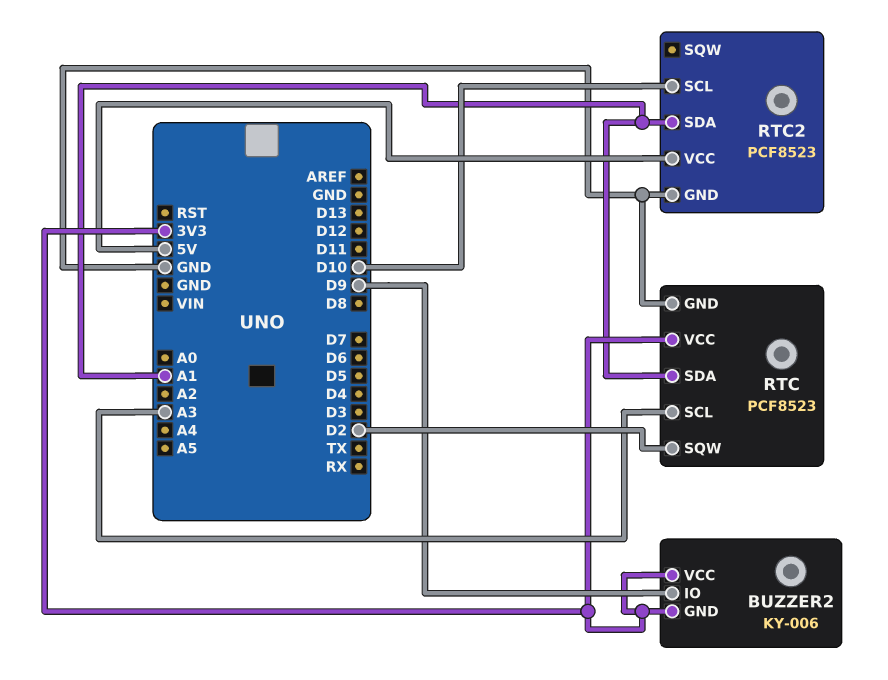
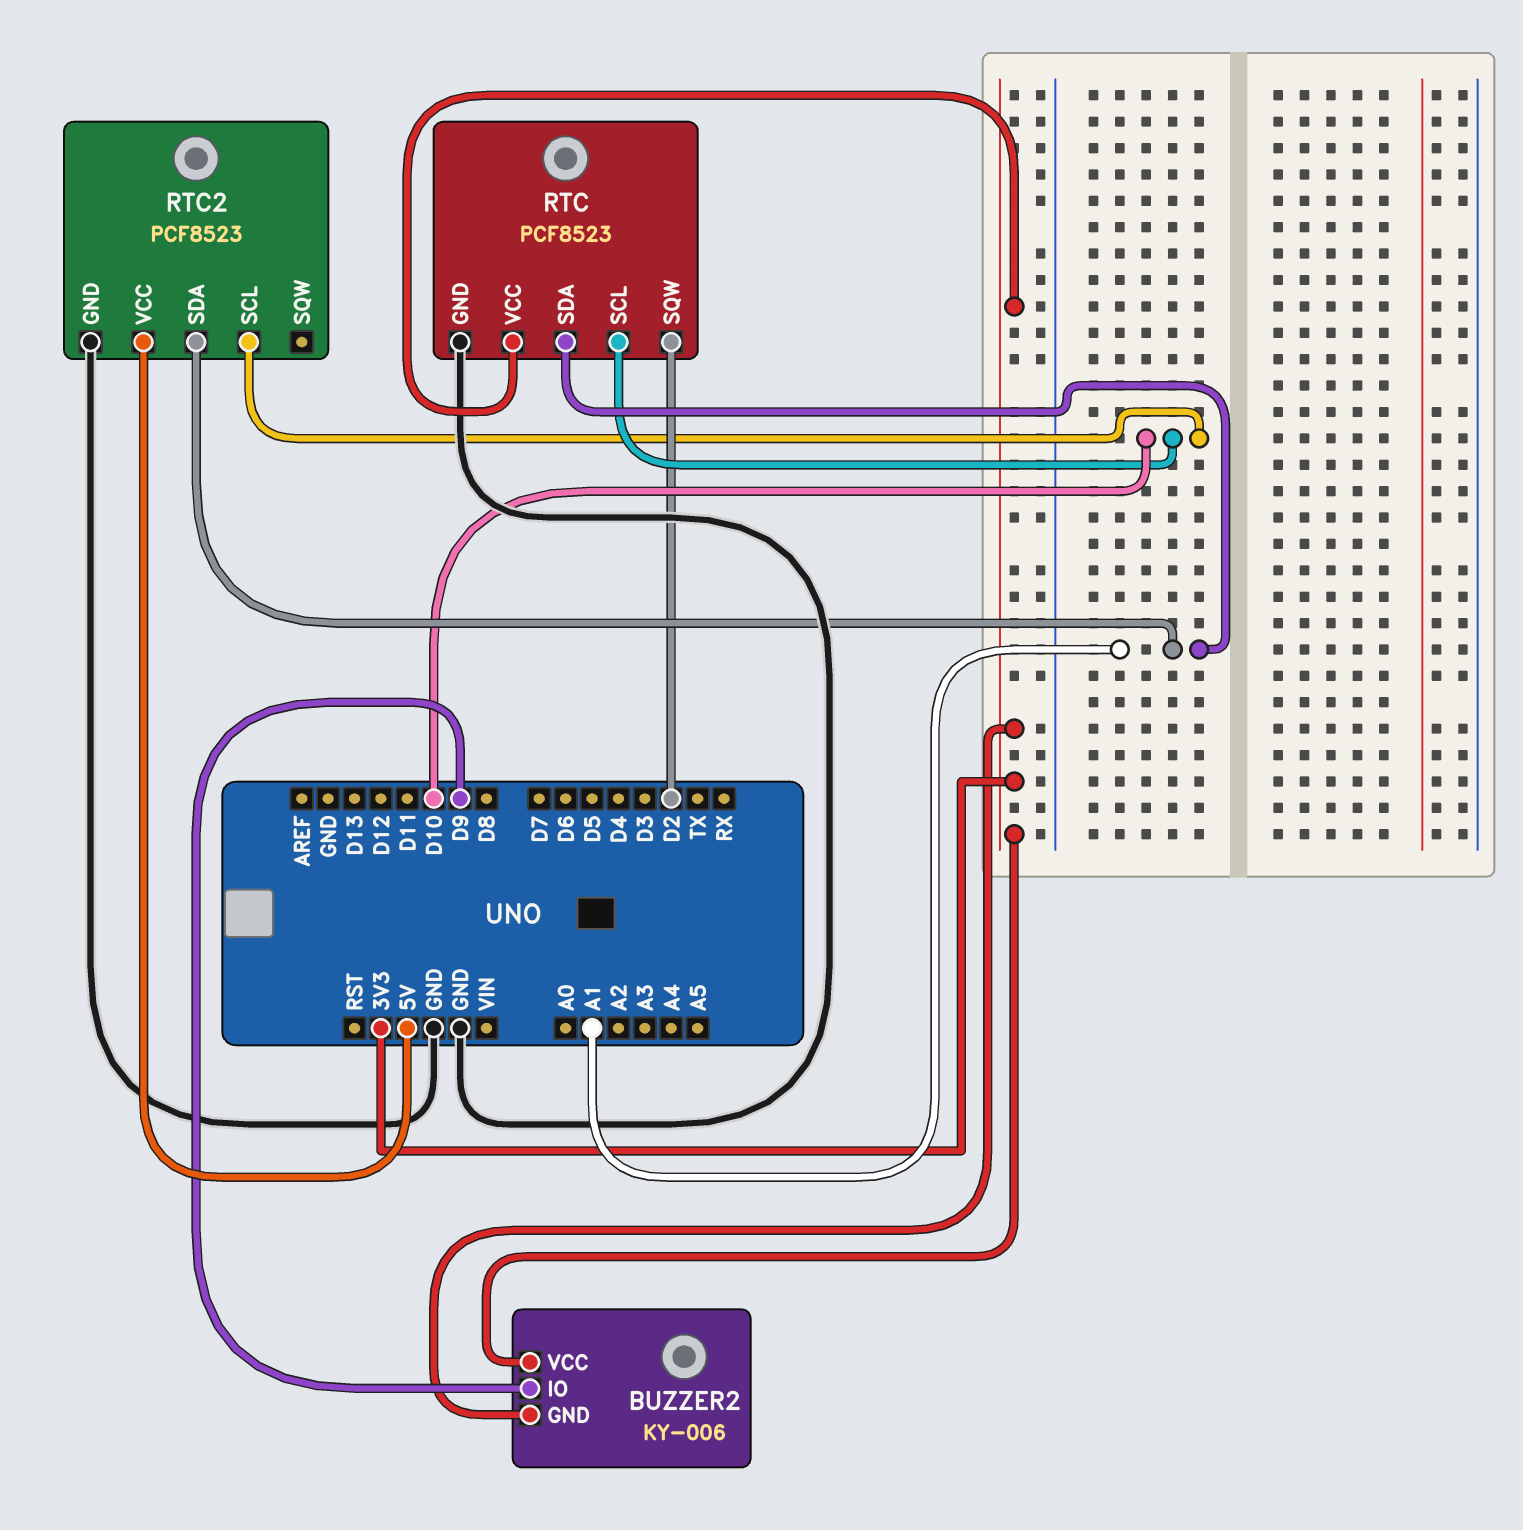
RTC pin SCL: A3 -> D10

